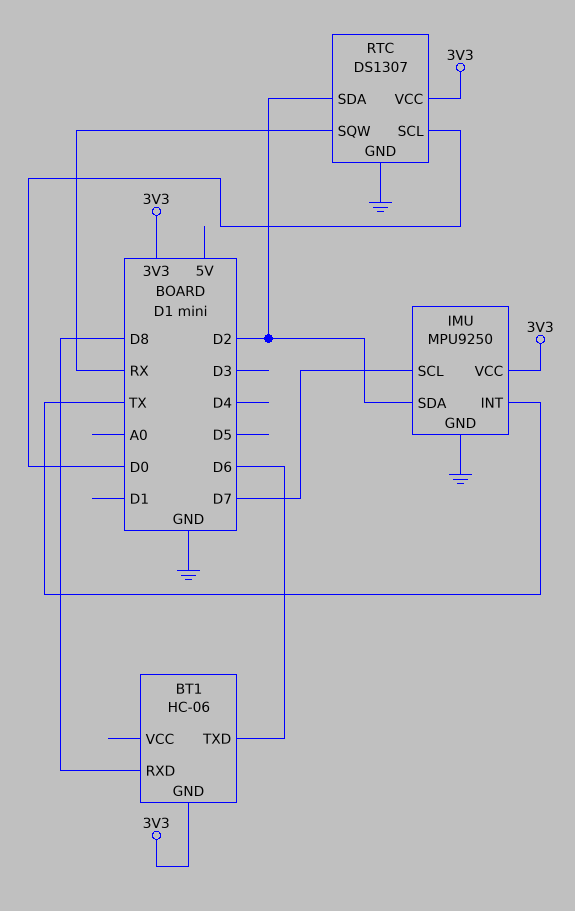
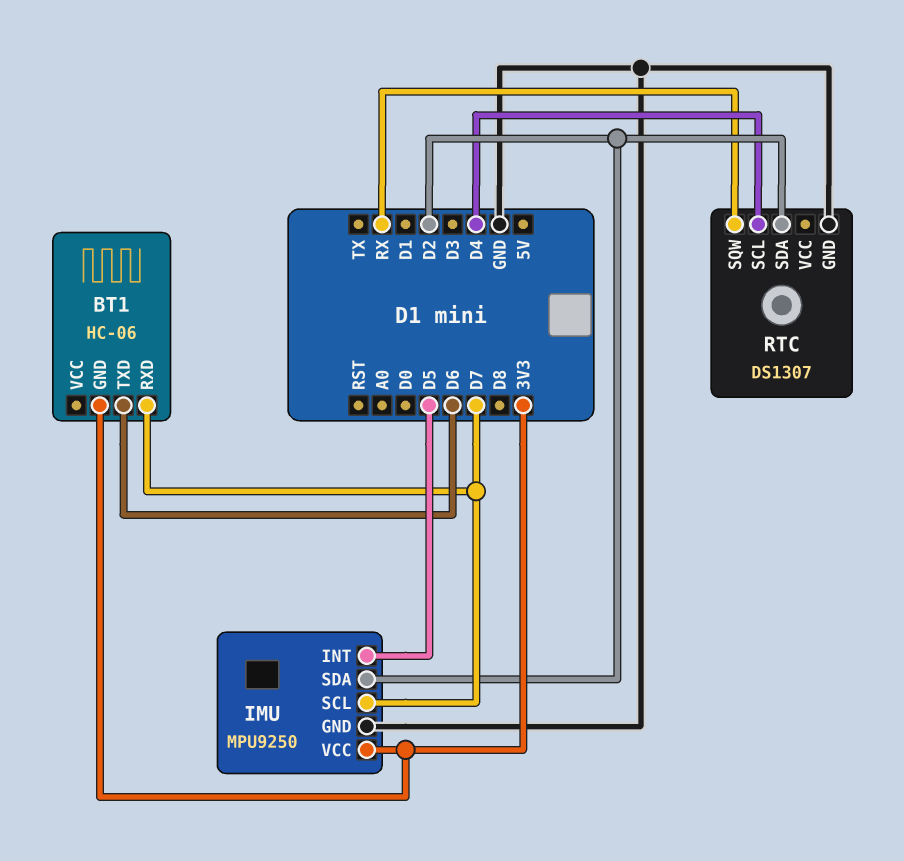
BT1 pin RXD: D8 -> D7
IMU pin INT: TX -> D5
RTC pin SCL: D0 -> D4
RTC pin VCC: 3V3 -> none

